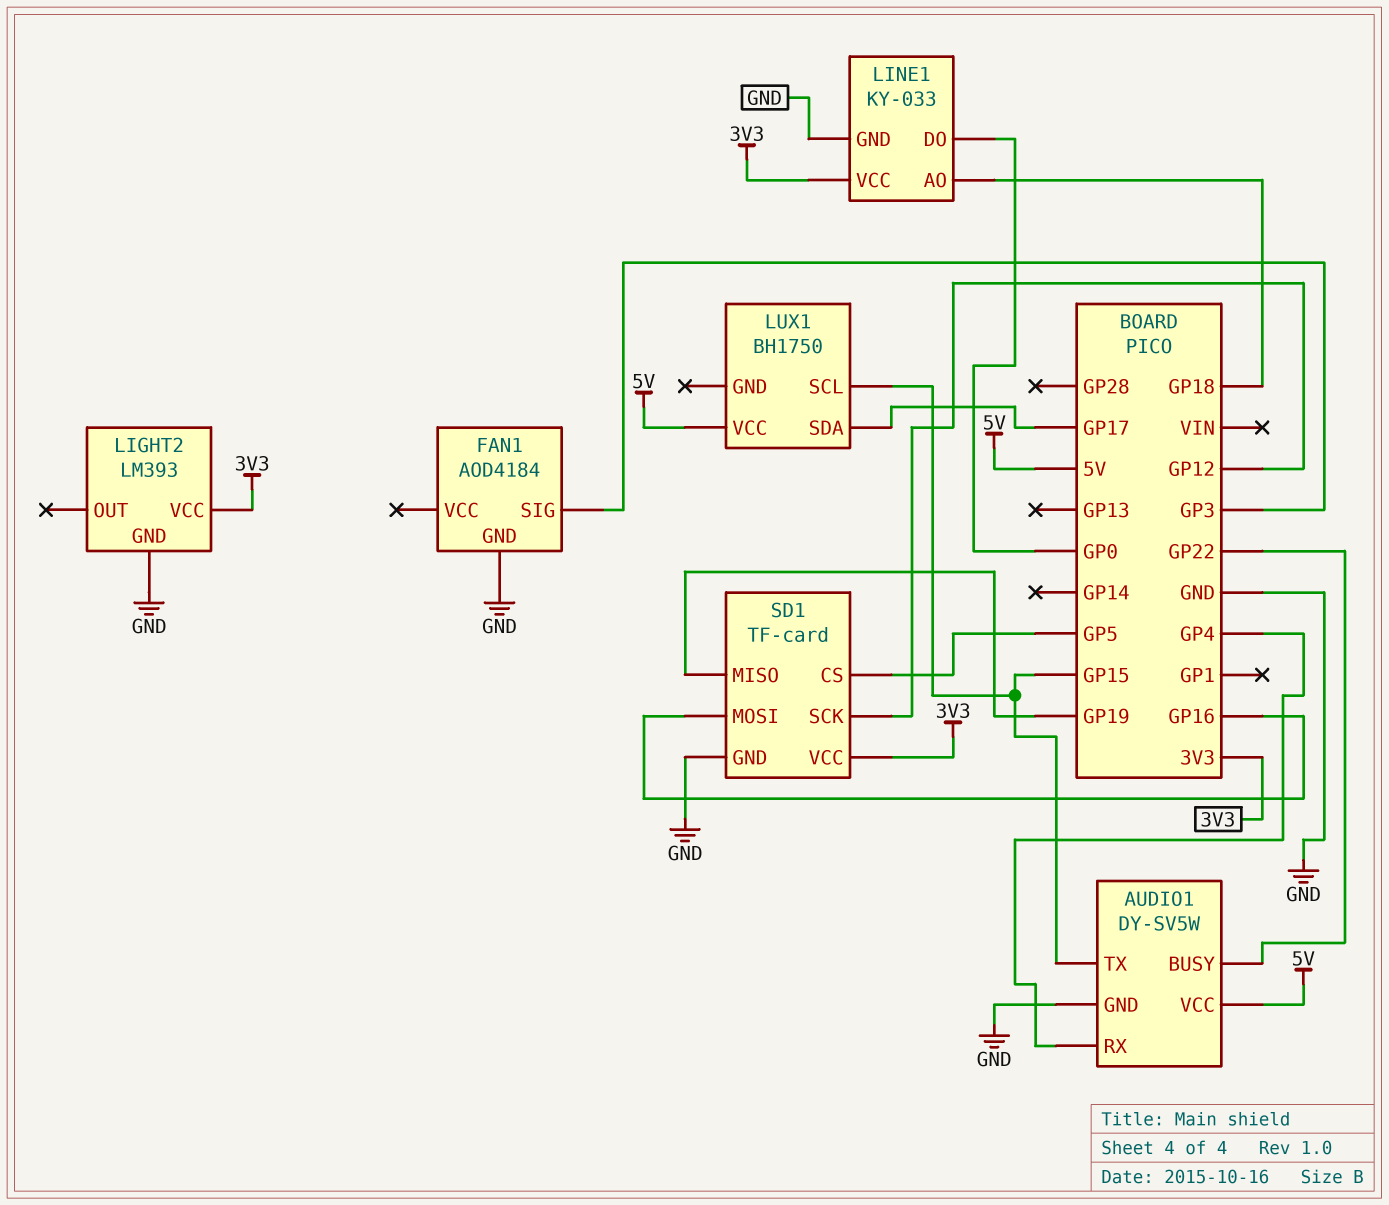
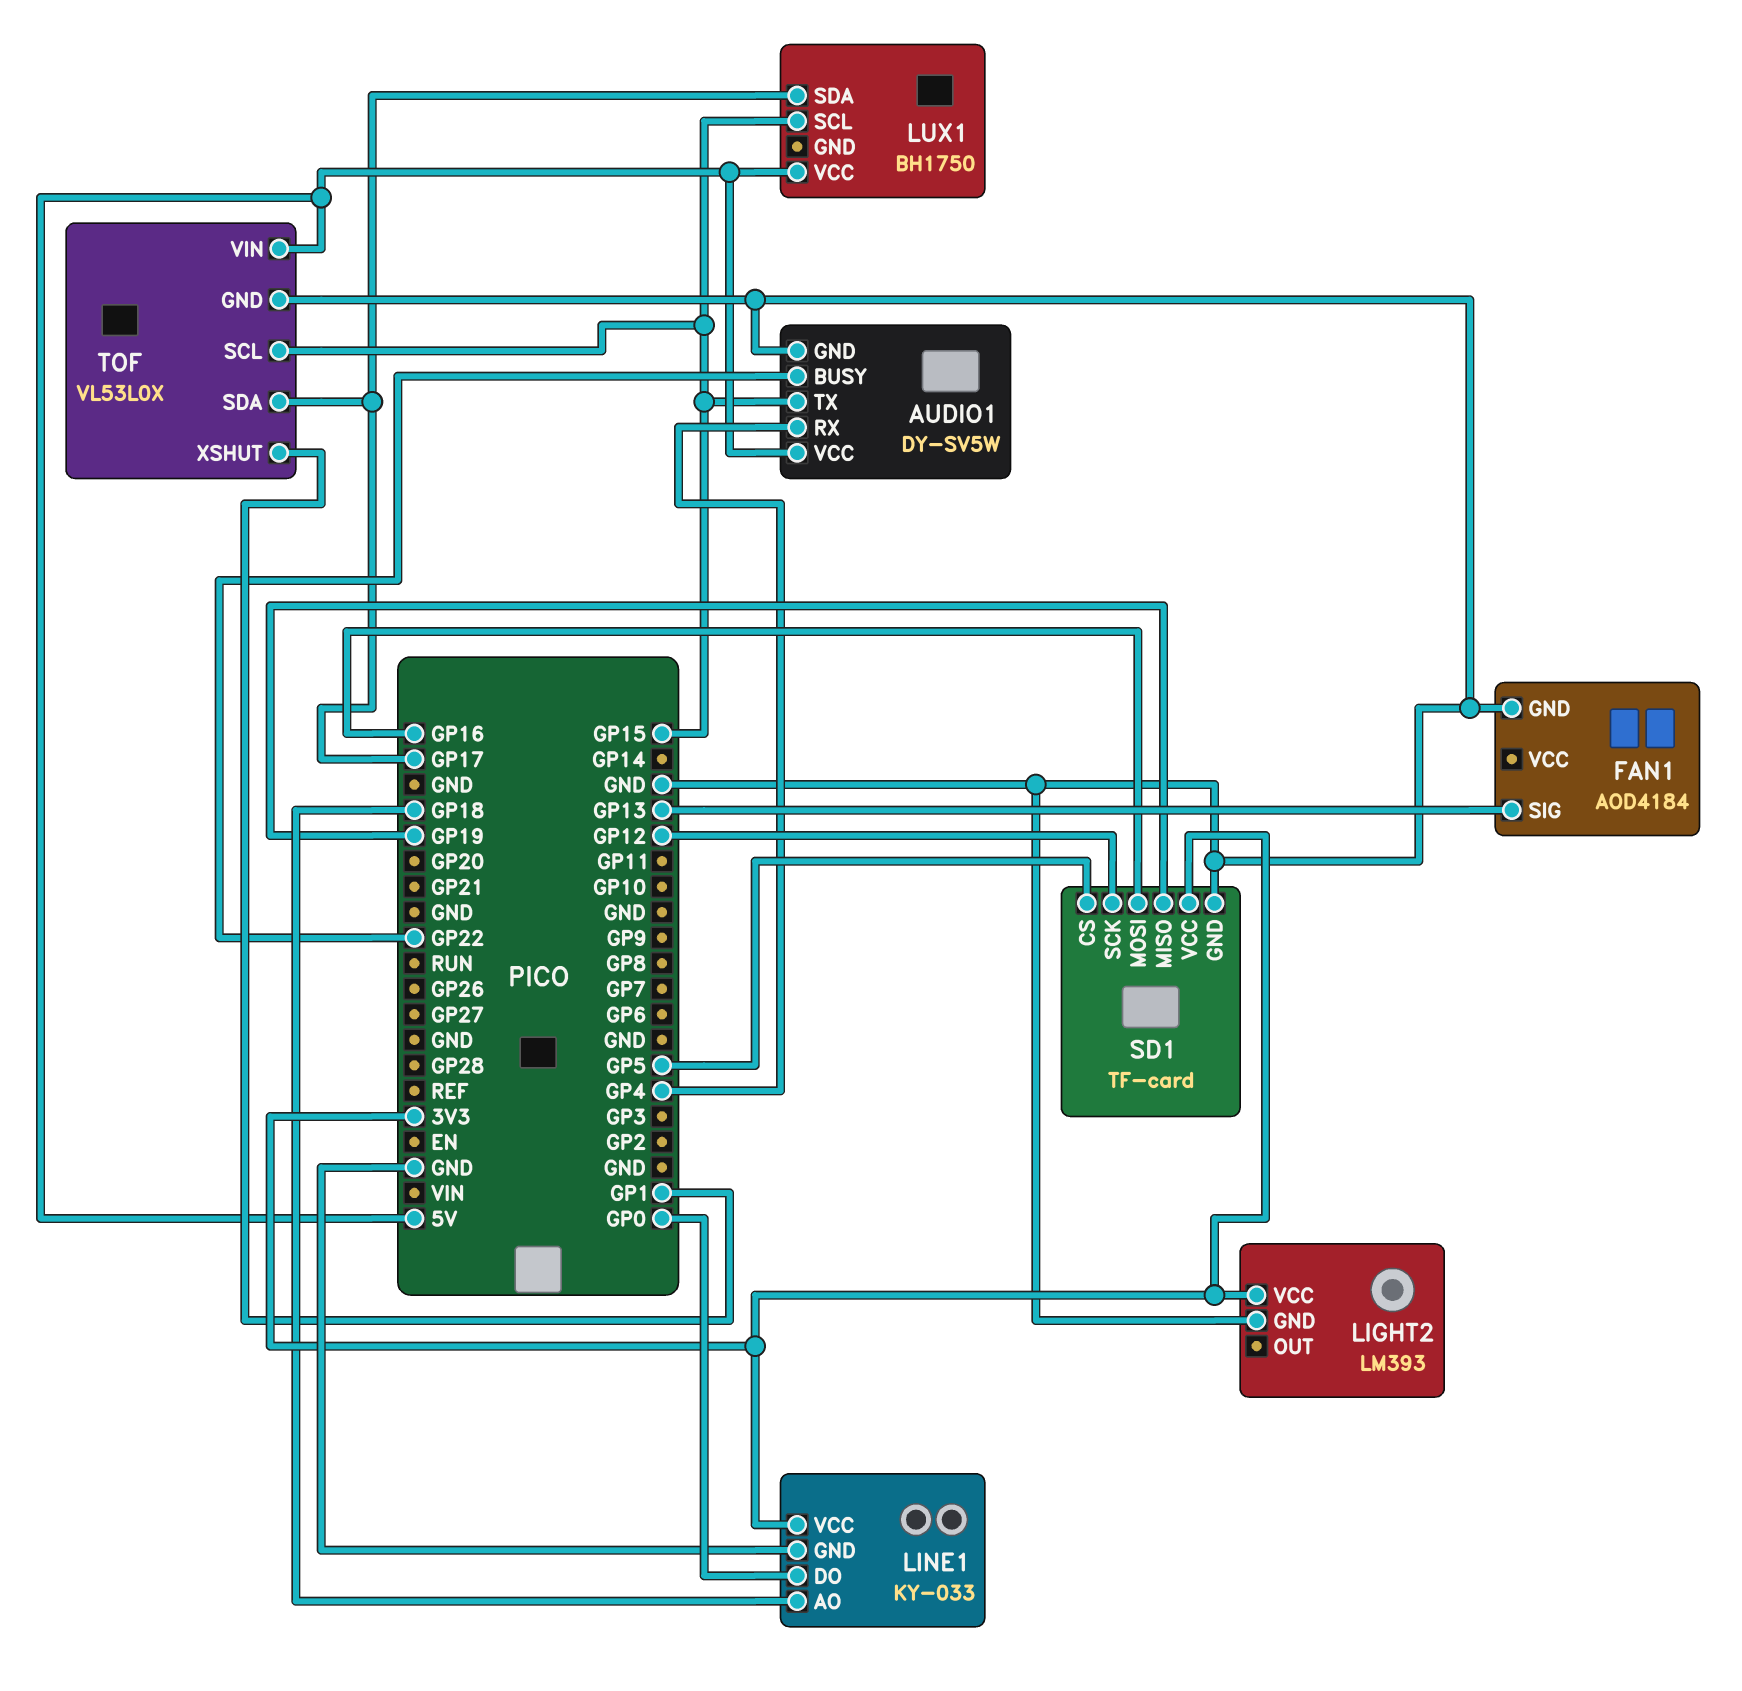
FAN1 pin SIG: GP3 -> GP13
TOF: none -> VL53L0X
TOF pin GND: none -> GND
TOF pin SCL: none -> GP15
TOF pin SDA: none -> GP17
TOF pin VIN: none -> 5V
TOF pin XSHUT: none -> GP1

